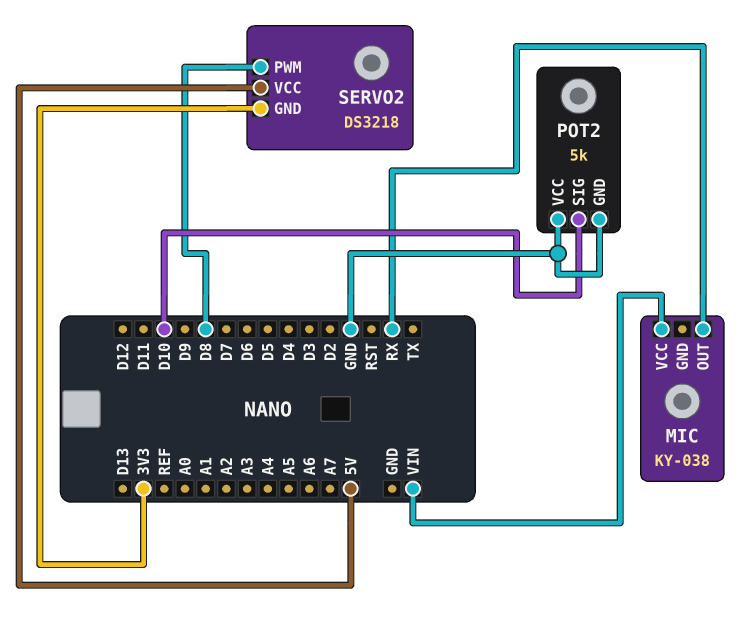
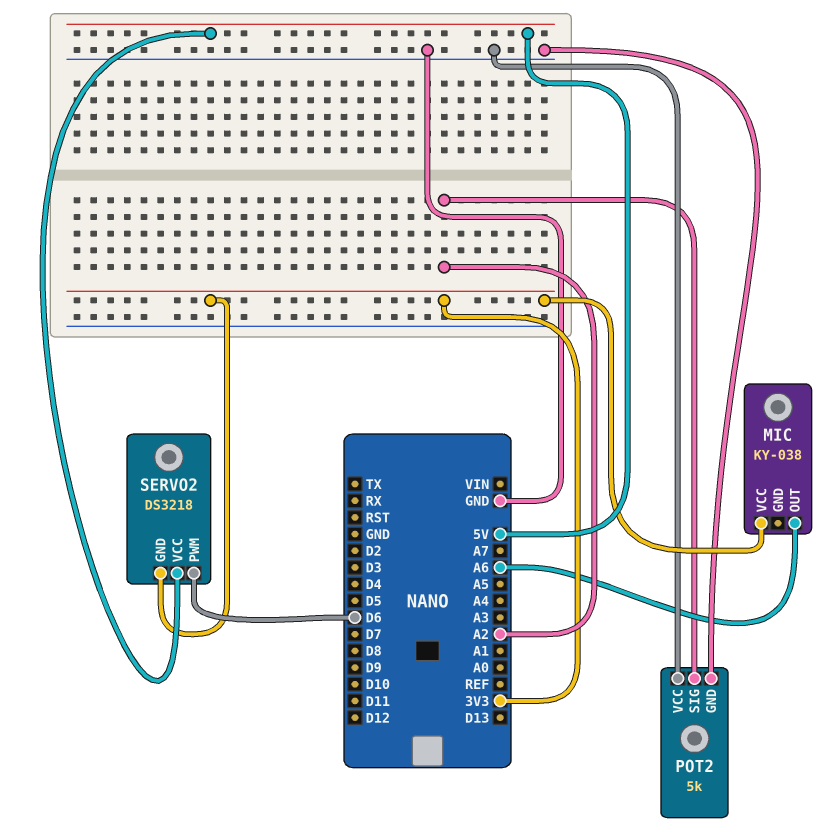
MIC pin OUT: RX -> A6
MIC pin VCC: VIN -> 3V3
POT2 pin SIG: D10 -> A2
SERVO2 pin PWM: D8 -> D6

